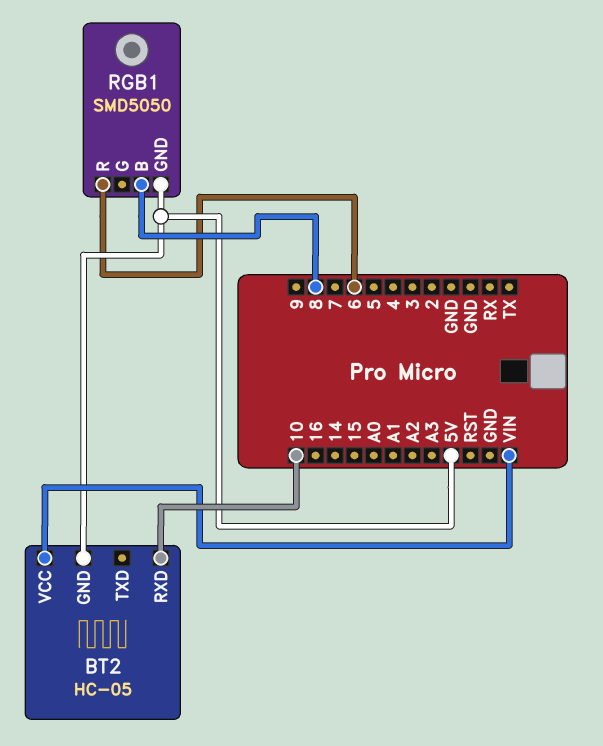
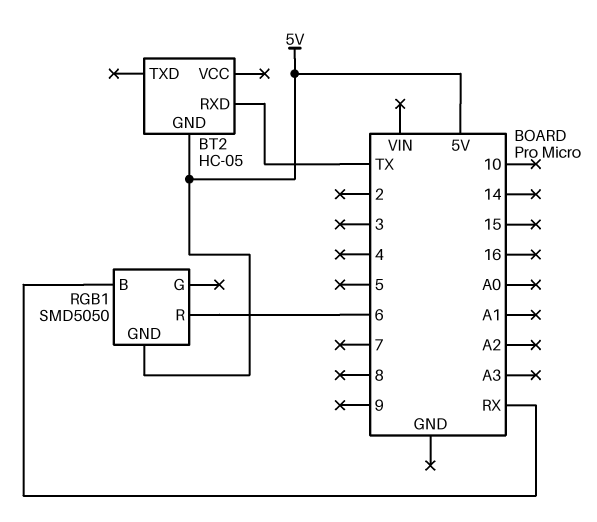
BT2 pin RXD: 10 -> TX
BT2 pin VCC: VIN -> none
RGB1 pin B: 8 -> RX

